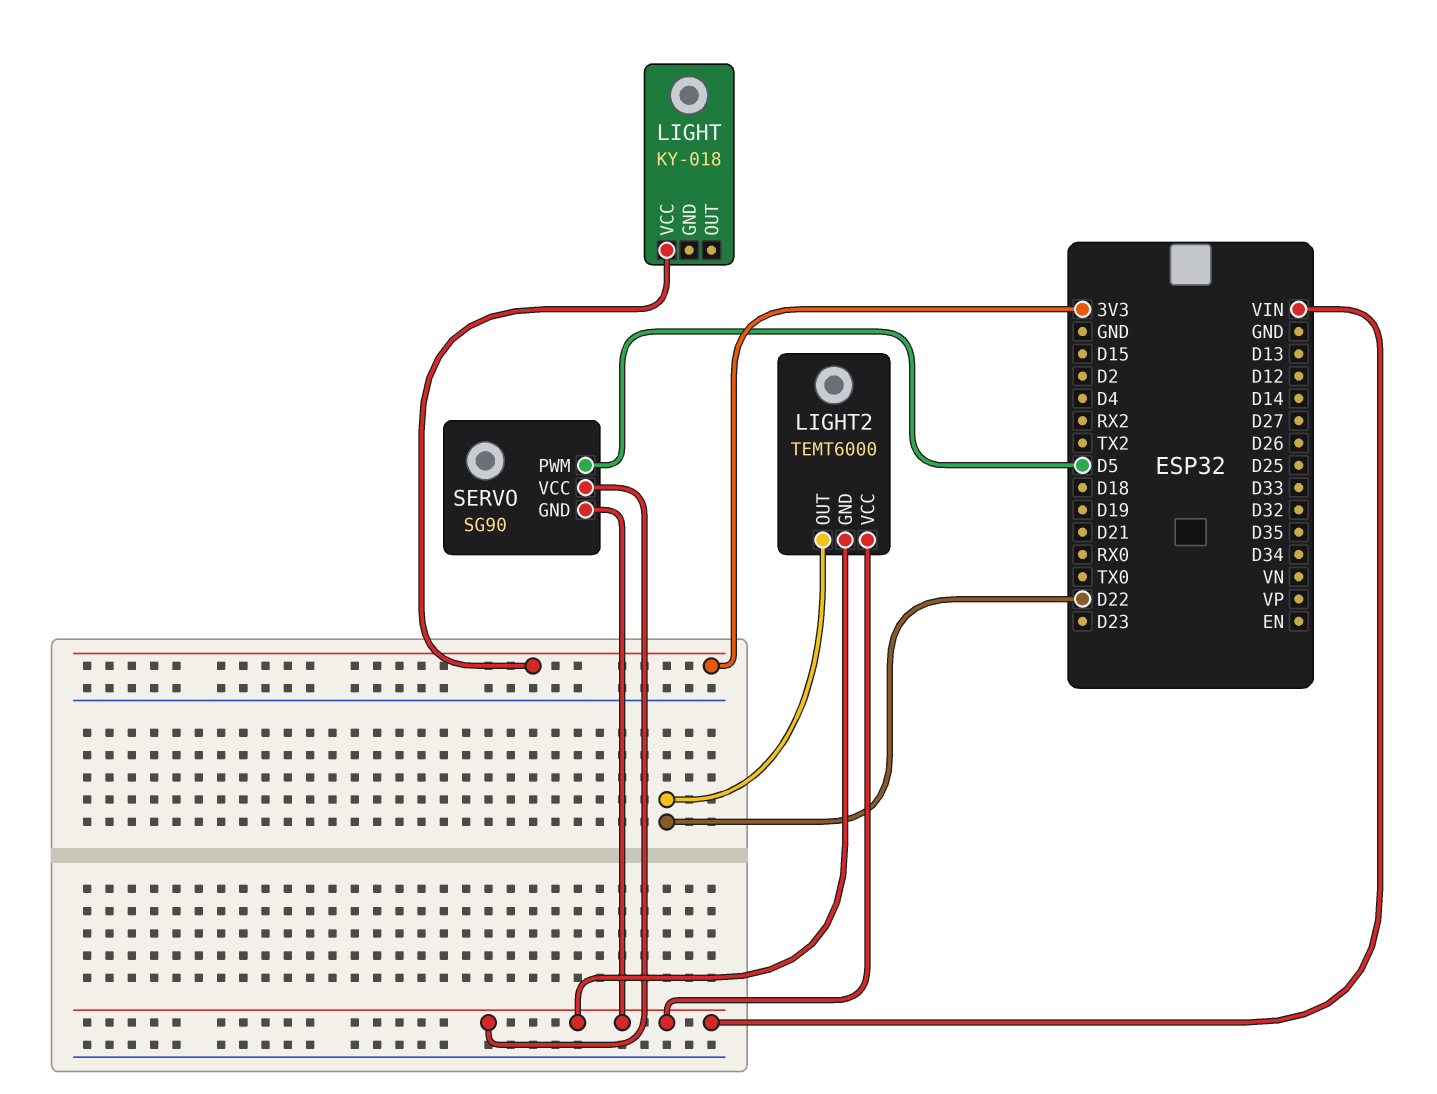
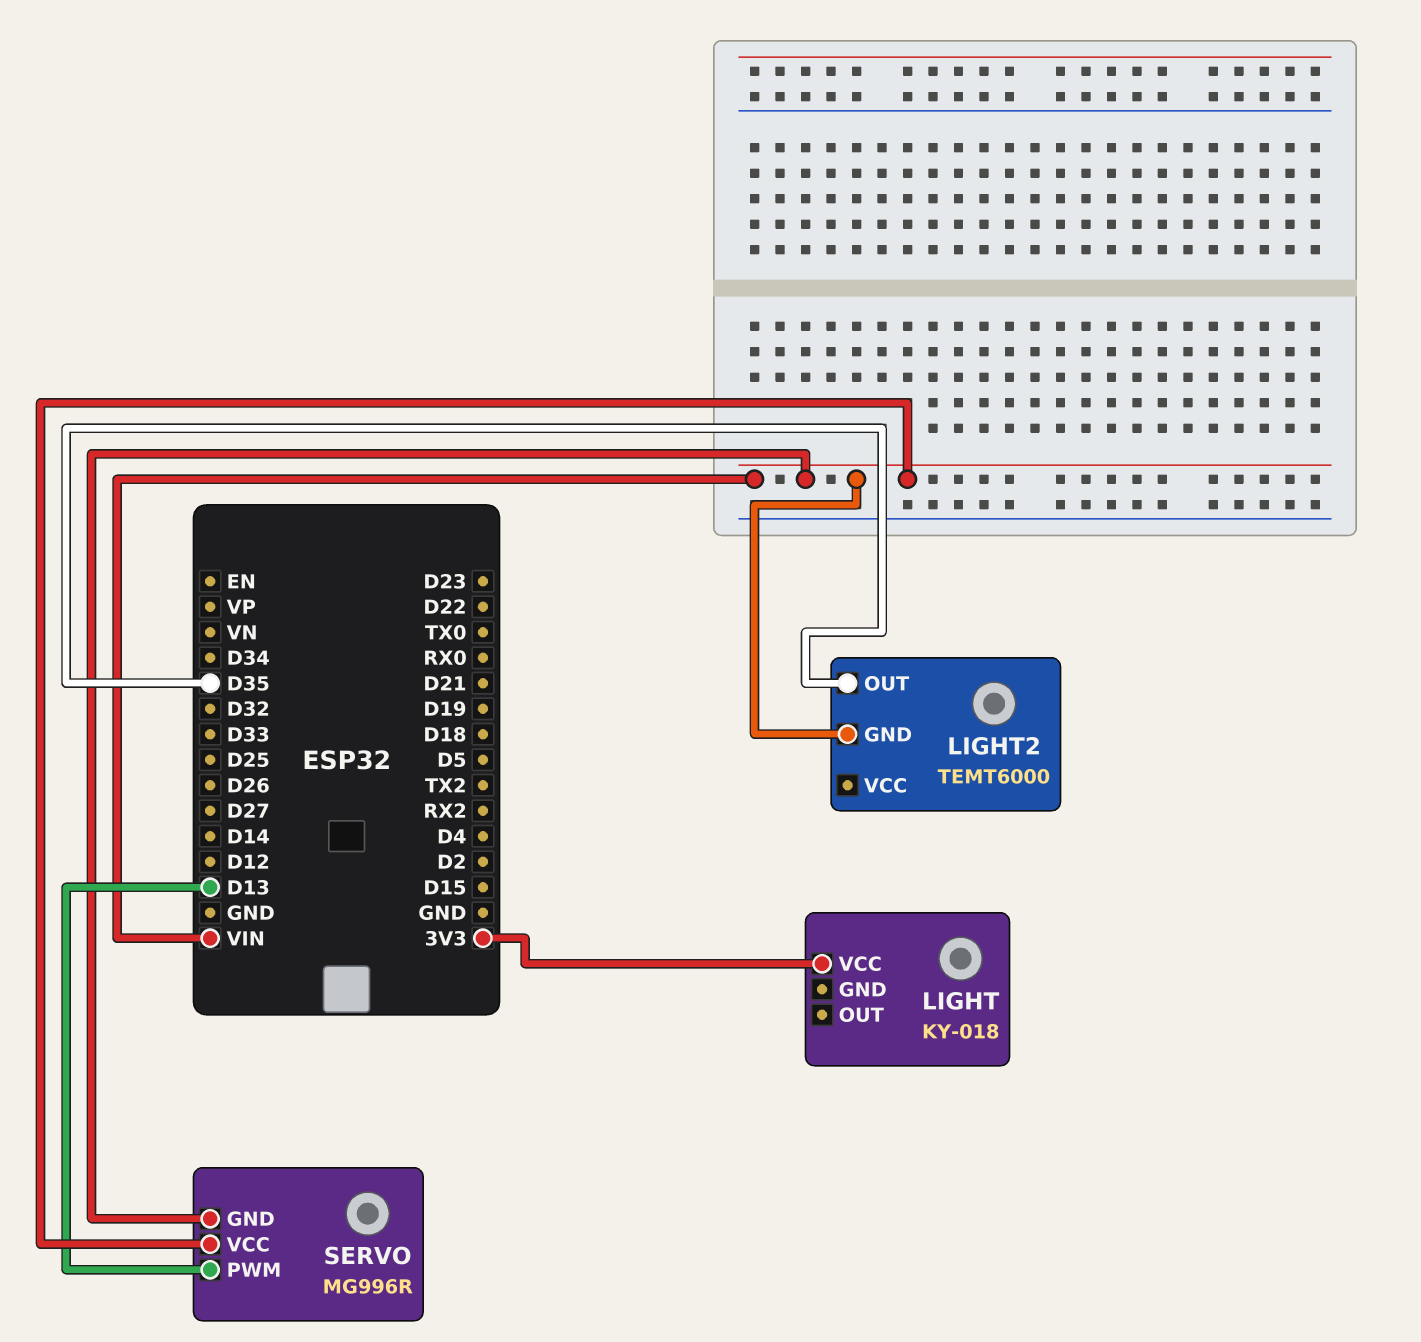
LIGHT2 pin OUT: D22 -> D35
LIGHT2 pin VCC: VIN -> none
SERVO: SG90 -> MG996R
SERVO pin PWM: D5 -> D13

